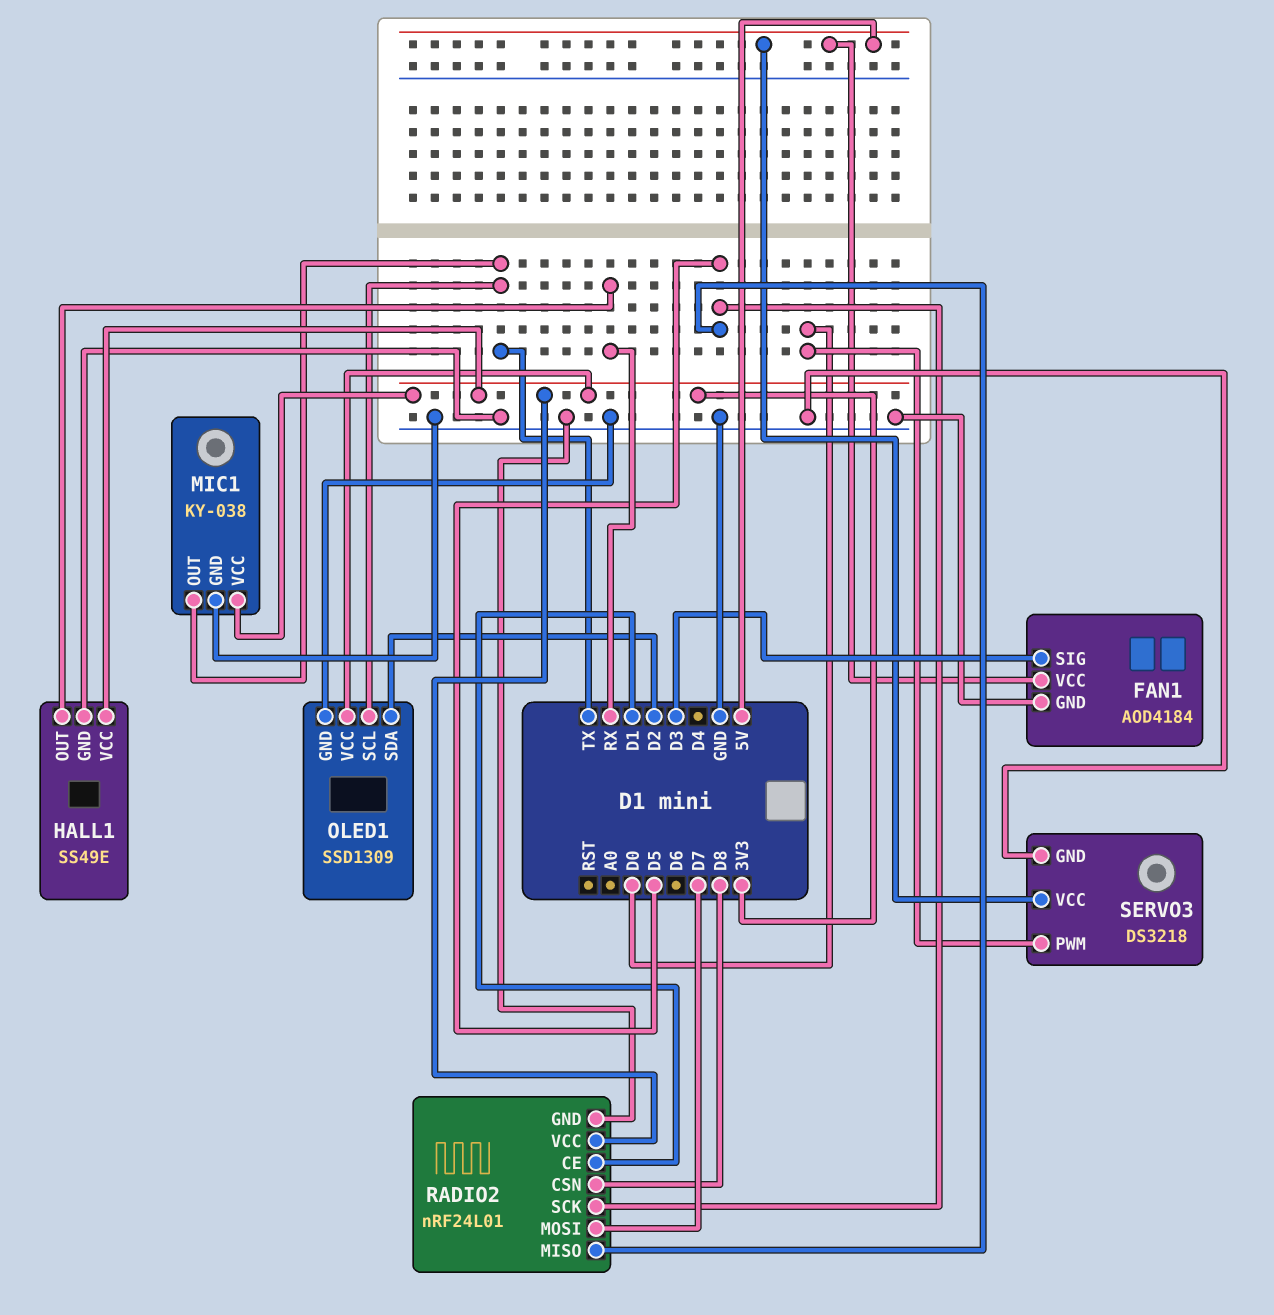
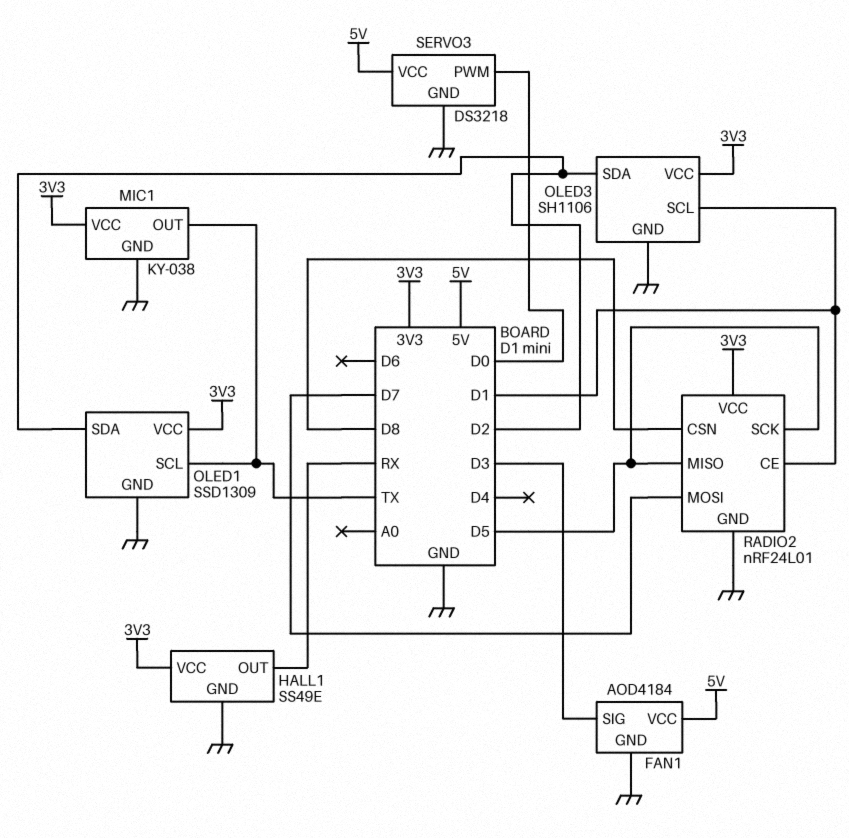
OLED3: none -> SH1106
OLED3 pin GND: none -> GND
OLED3 pin SCL: none -> D1
OLED3 pin SDA: none -> D2
OLED3 pin VCC: none -> 3V3

